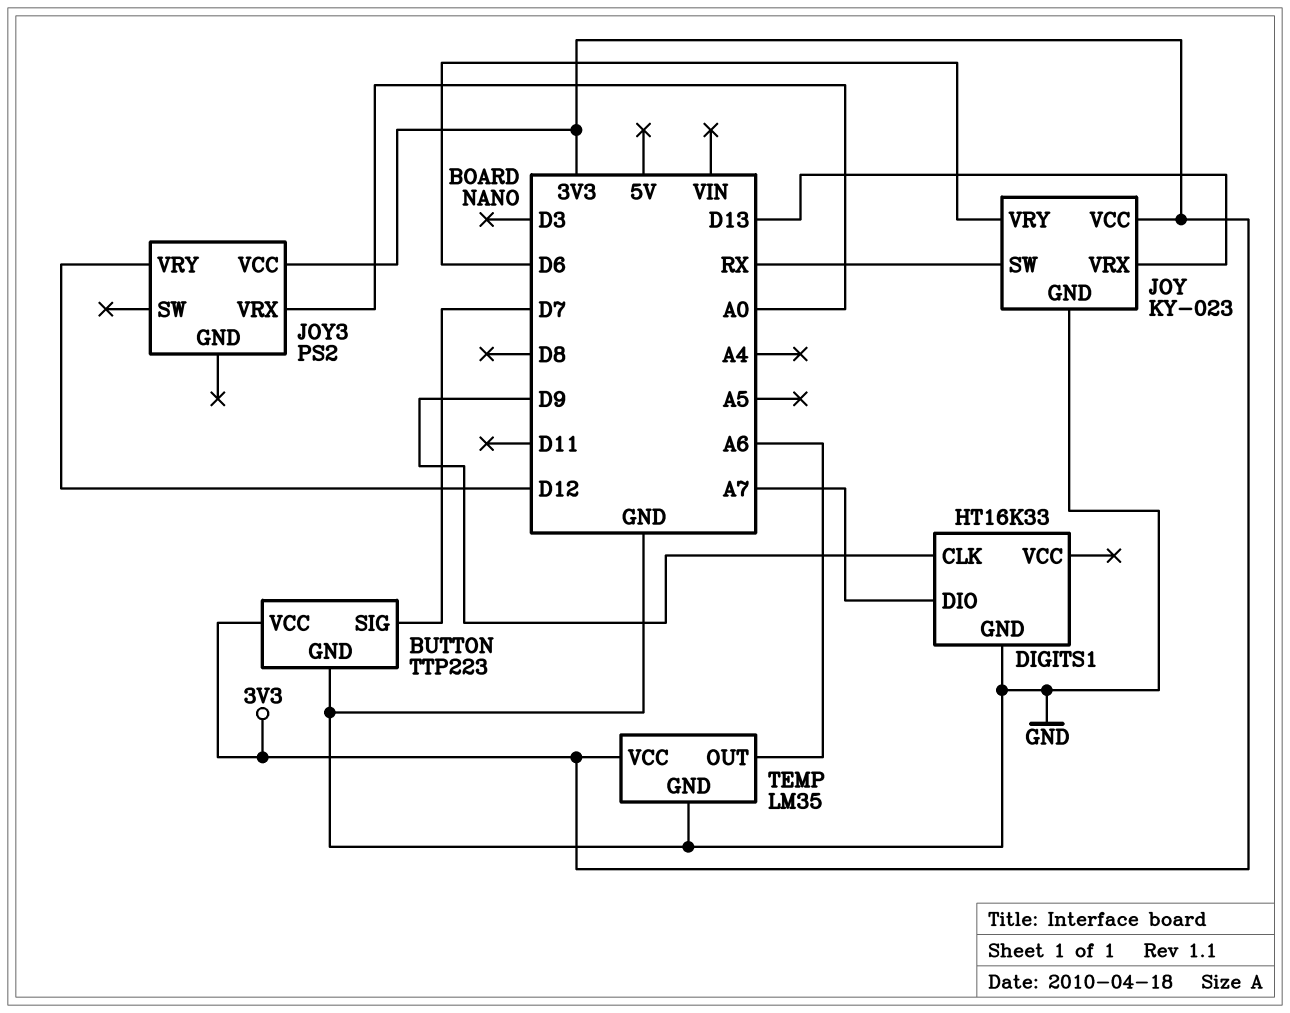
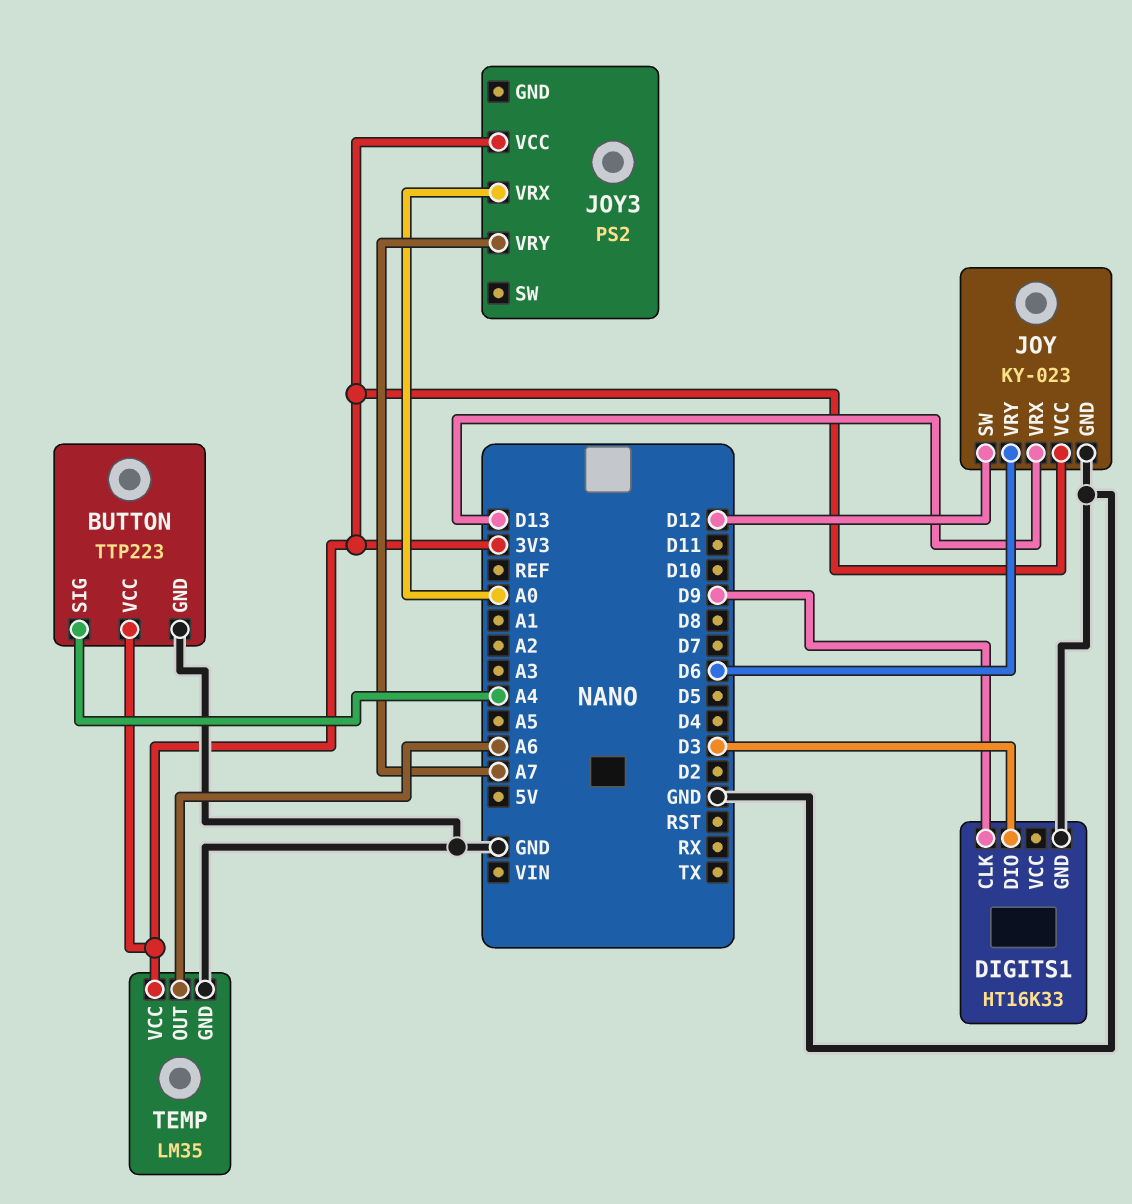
BUTTON pin SIG: D7 -> A4
DIGITS1 pin DIO: A7 -> D3
JOY pin SW: RX -> D12
JOY3 pin VRY: D12 -> A7

